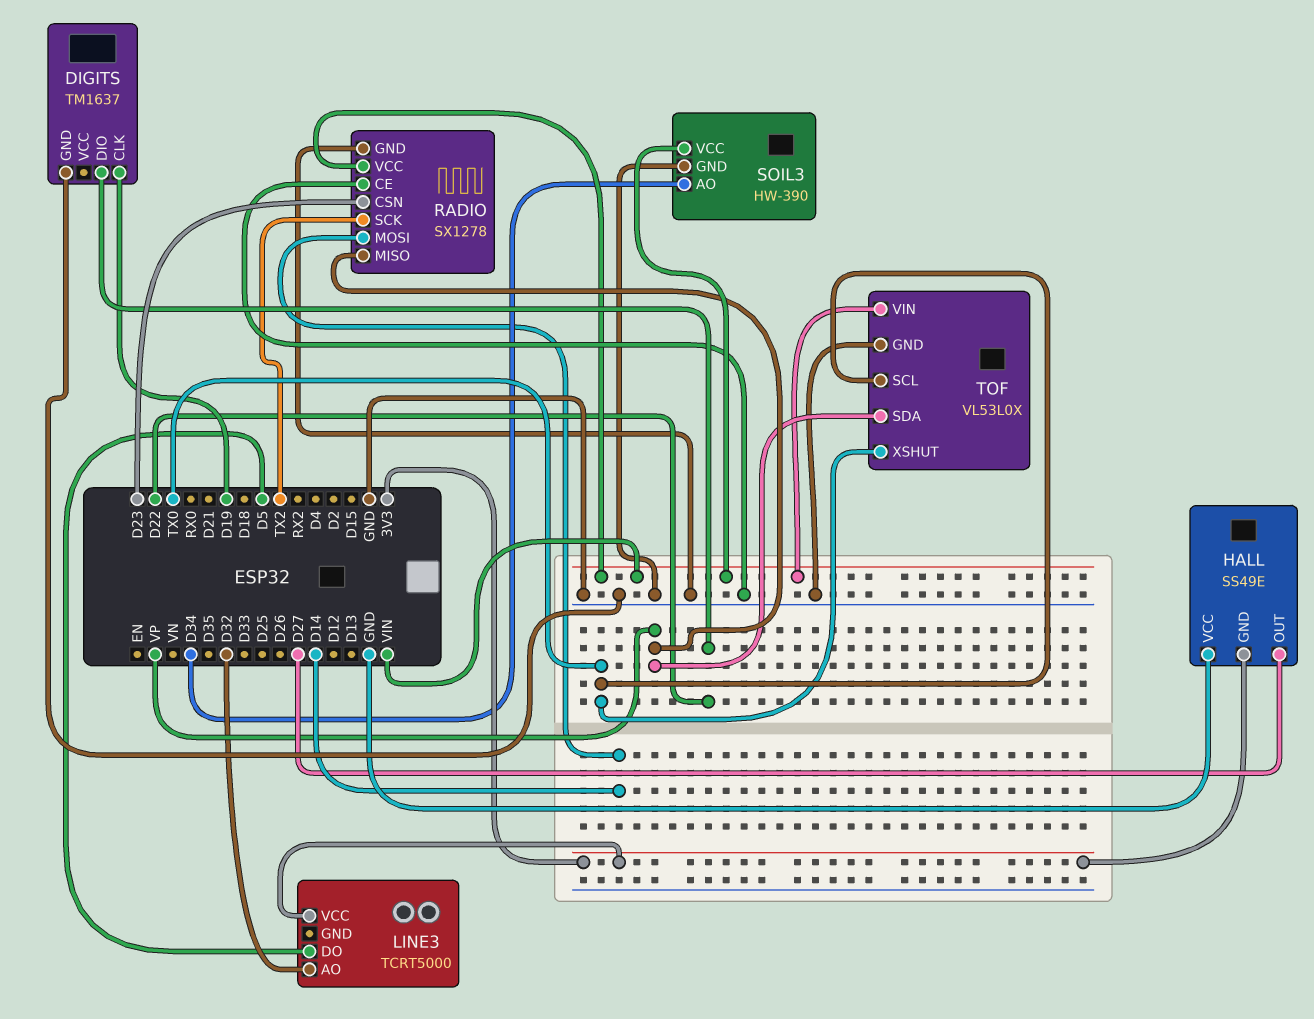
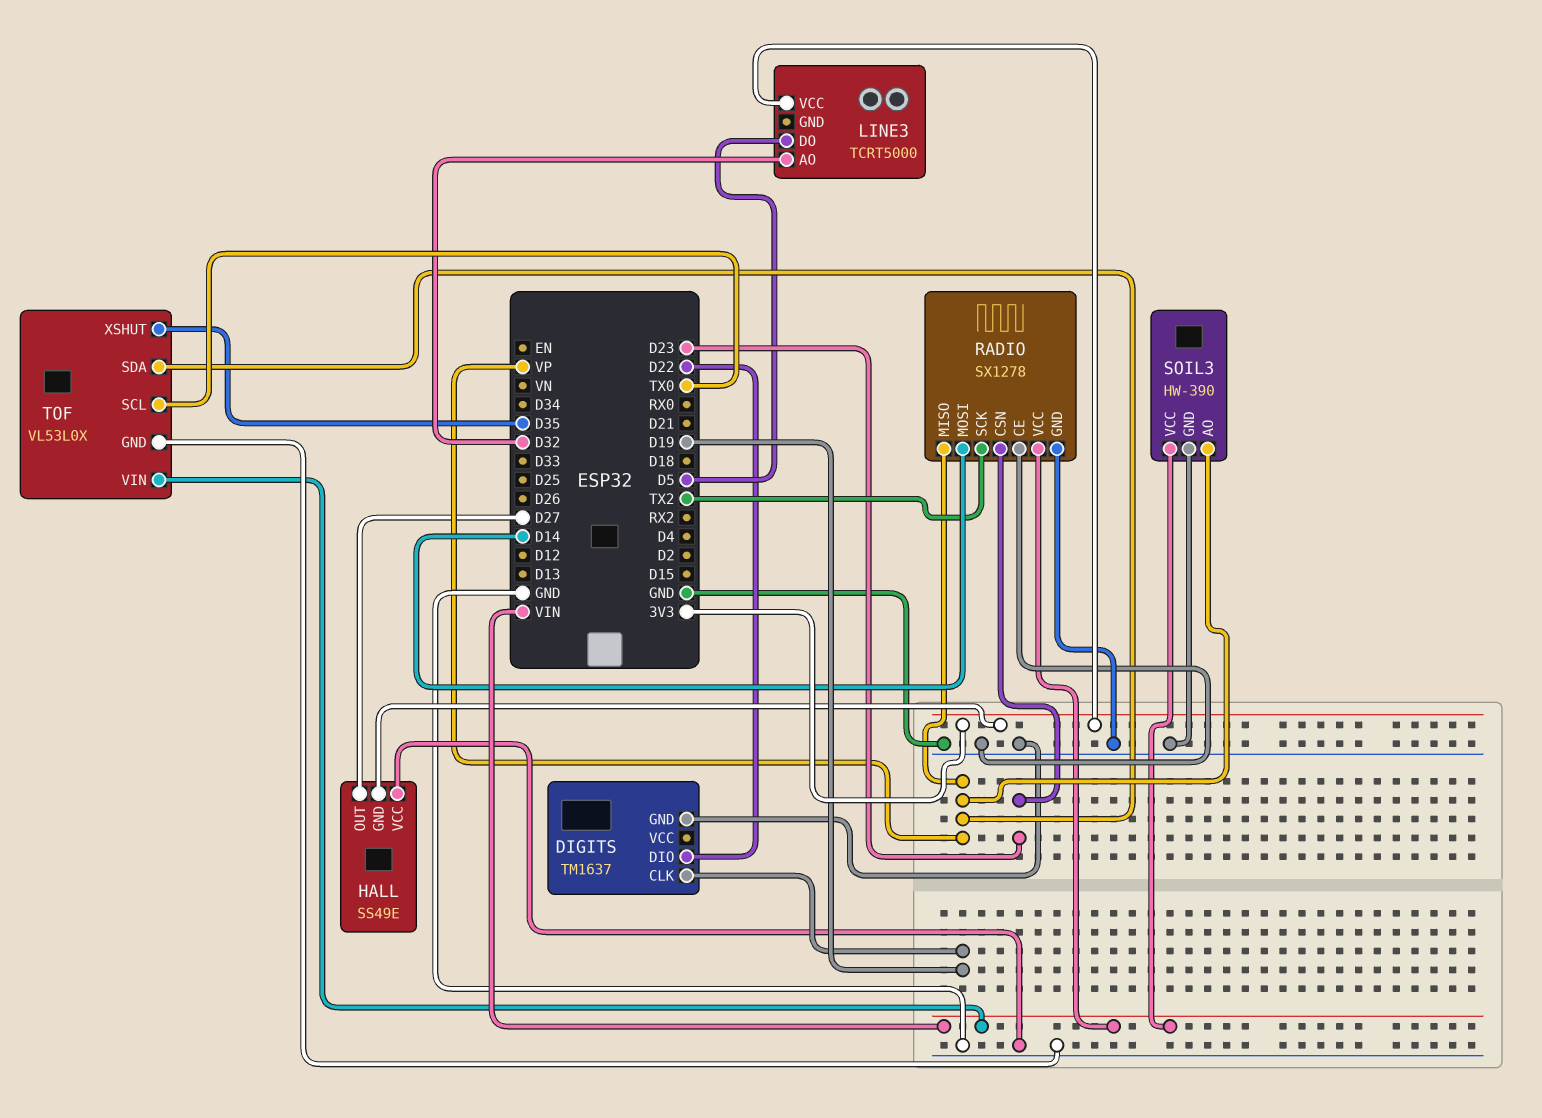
SOIL3 pin AO: D34 -> VP
TOF pin XSHUT: TX0 -> D35

